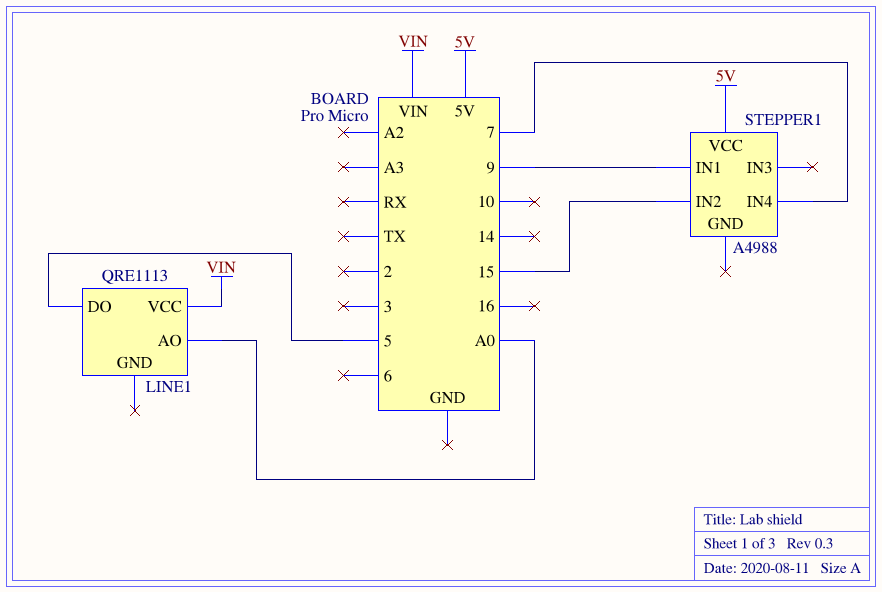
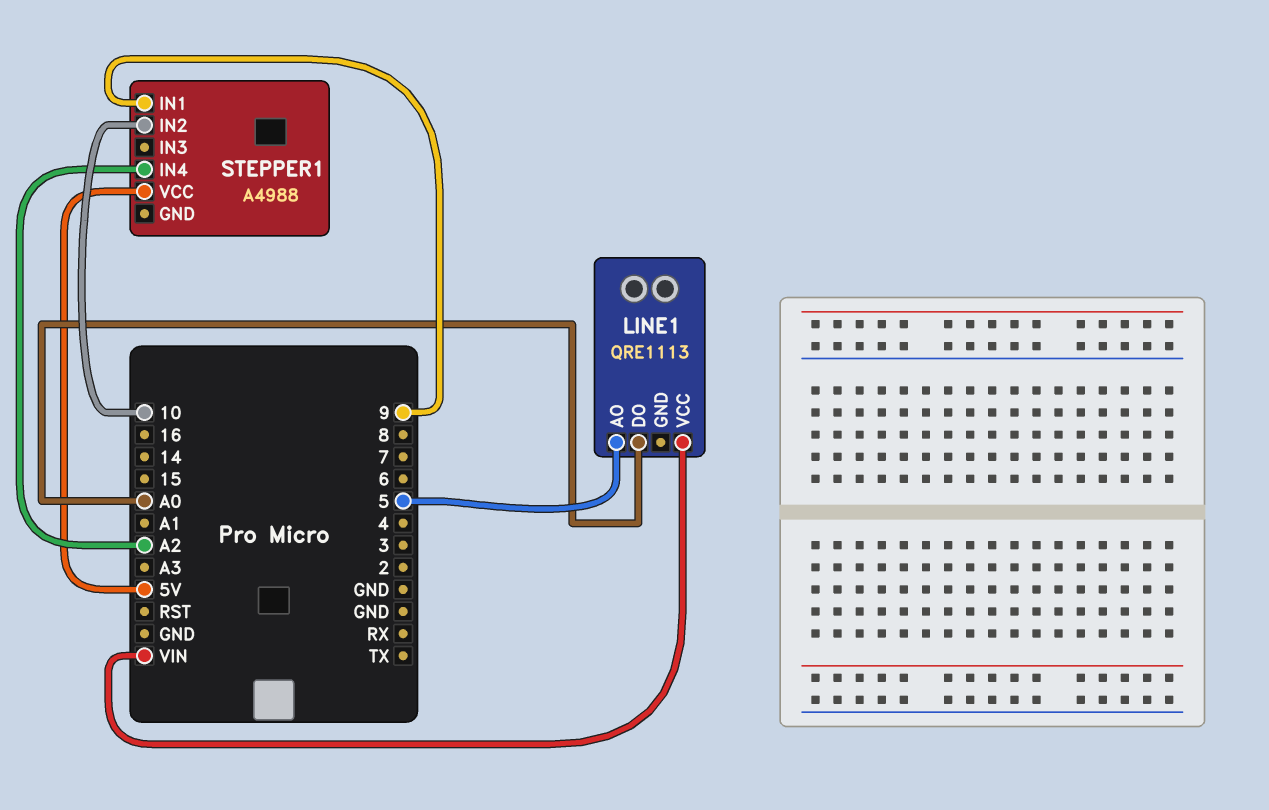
LINE1 pin AO: A0 -> 5
LINE1 pin DO: 5 -> A0
STEPPER1 pin IN2: 15 -> 10
STEPPER1 pin IN4: 7 -> A2

